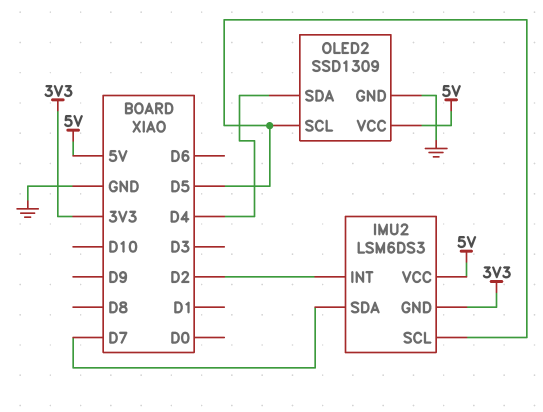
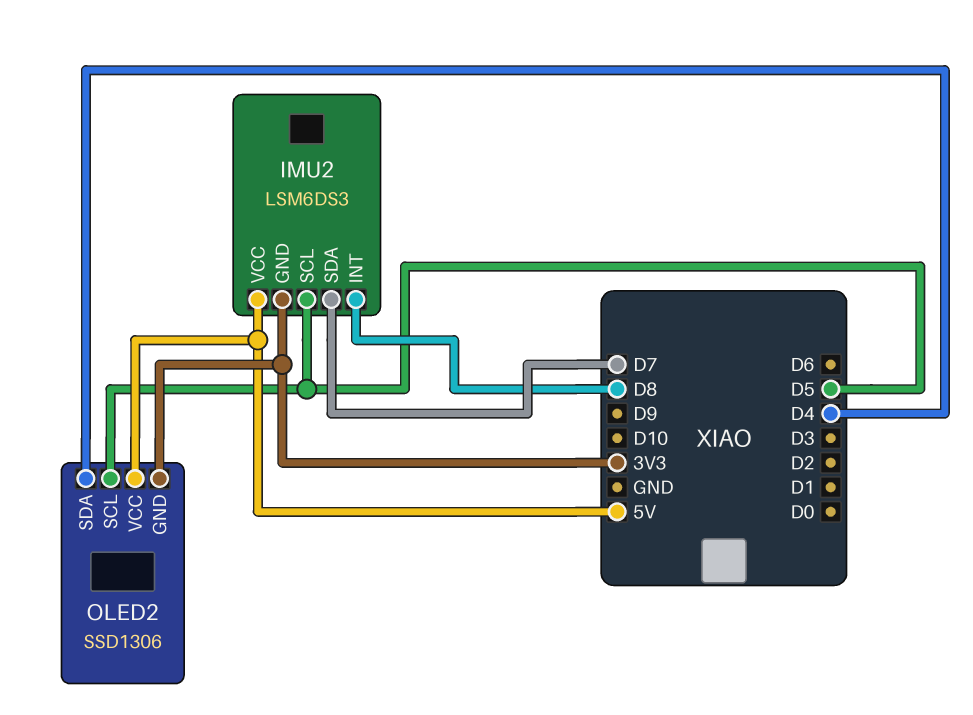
IMU2 pin INT: D2 -> D8
OLED2: SSD1309 -> SSD1306
OLED2 pin GND: GND -> 3V3

